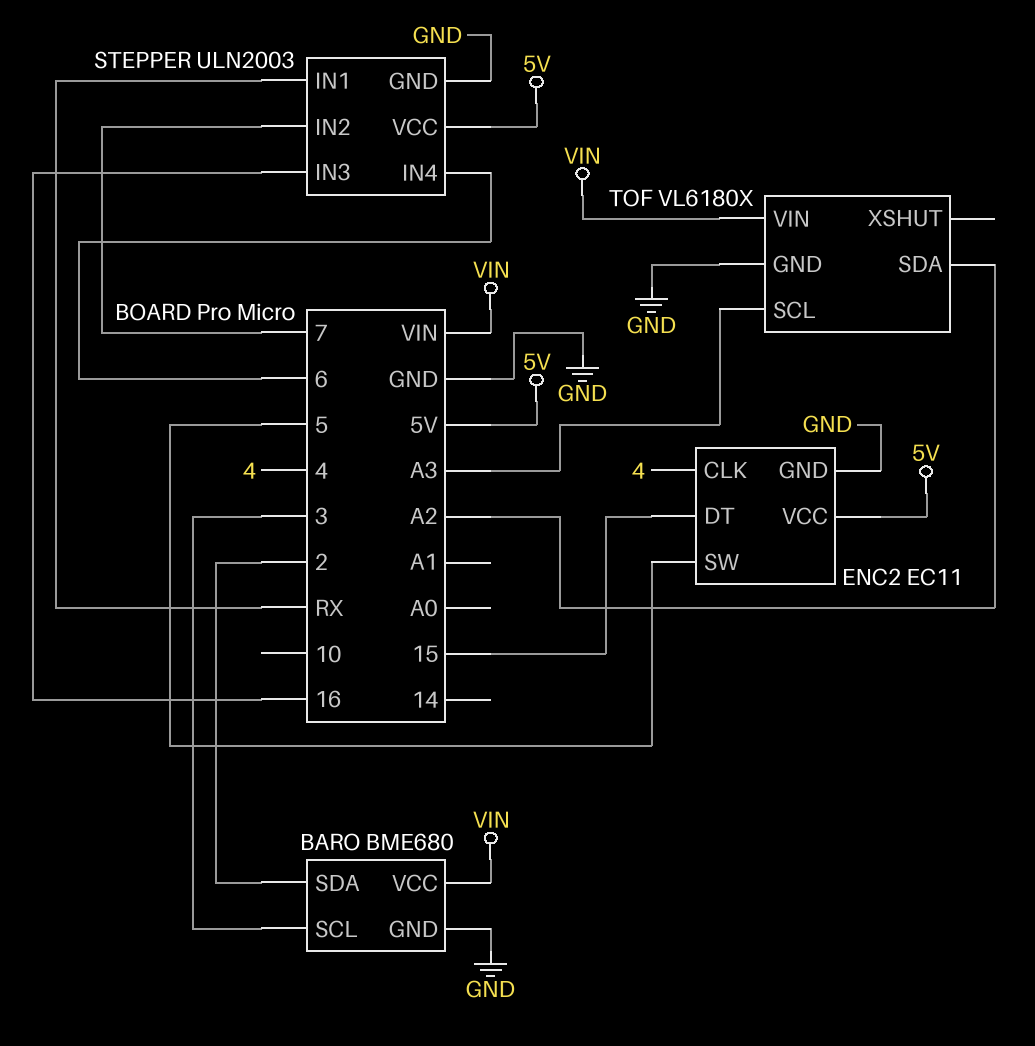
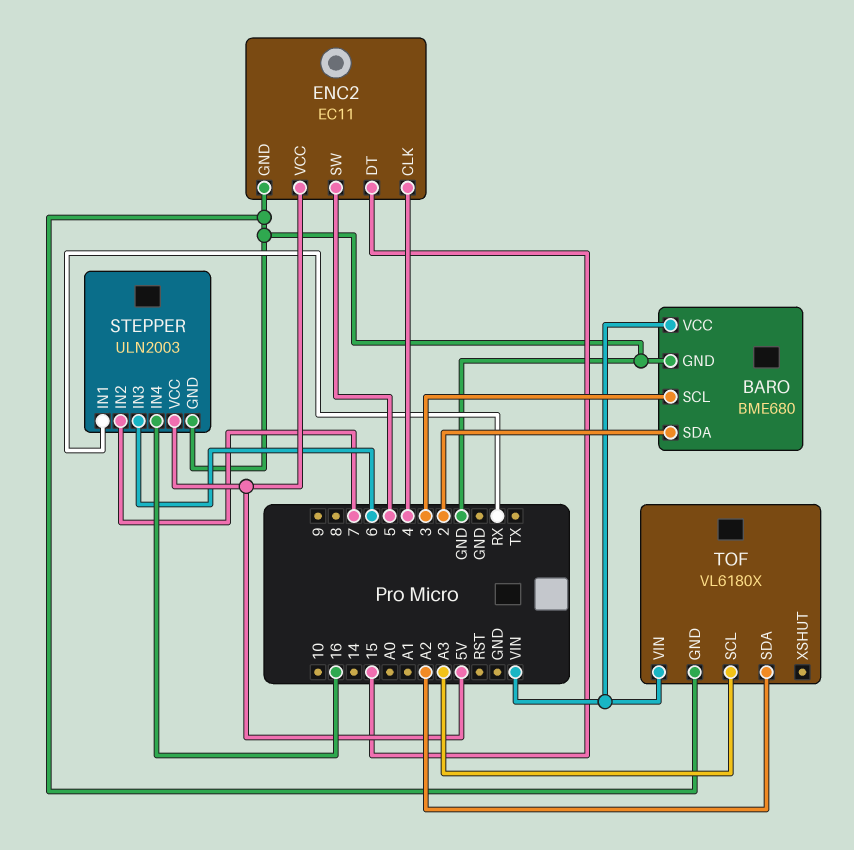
STEPPER pin IN3: 16 -> 6
STEPPER pin IN4: 6 -> 16

